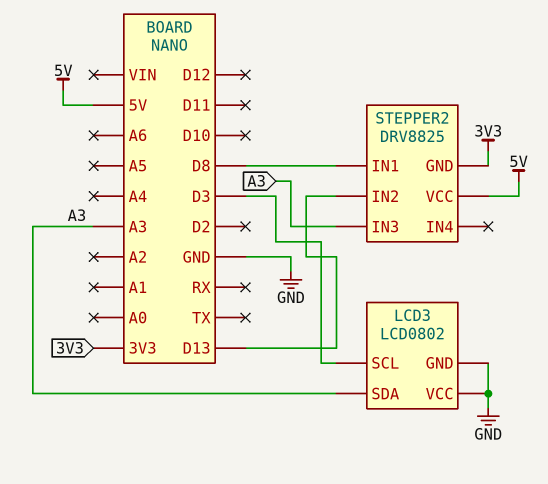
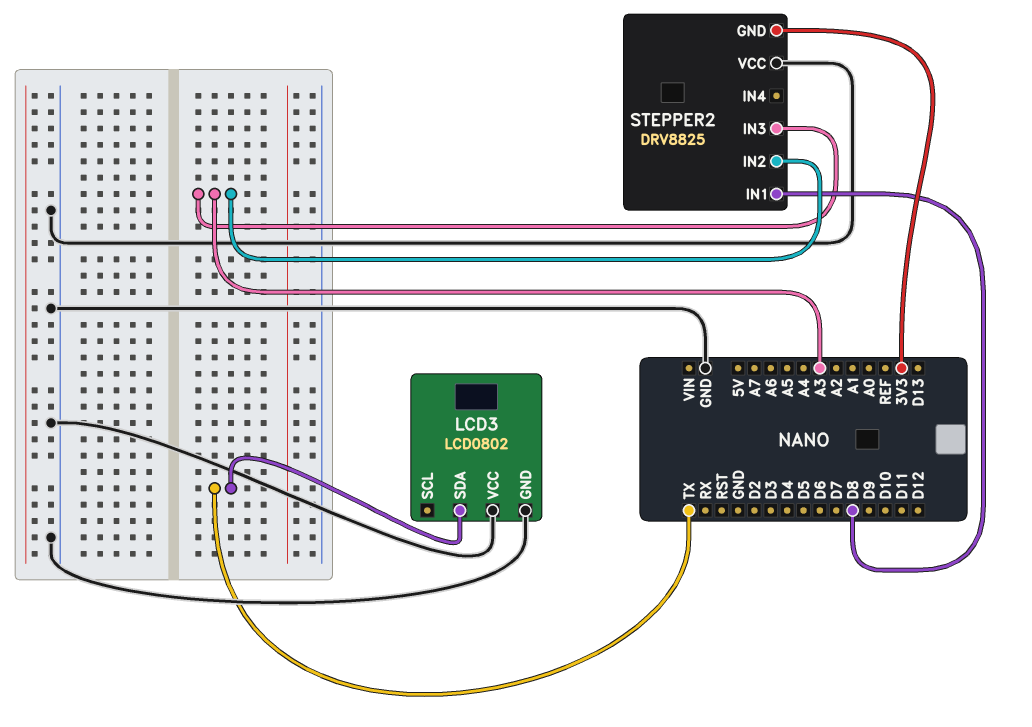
LCD3 pin SCL: D3 -> none
LCD3 pin SDA: A3 -> TX
STEPPER2 pin IN2: D13 -> A3
STEPPER2 pin VCC: 5V -> GND

